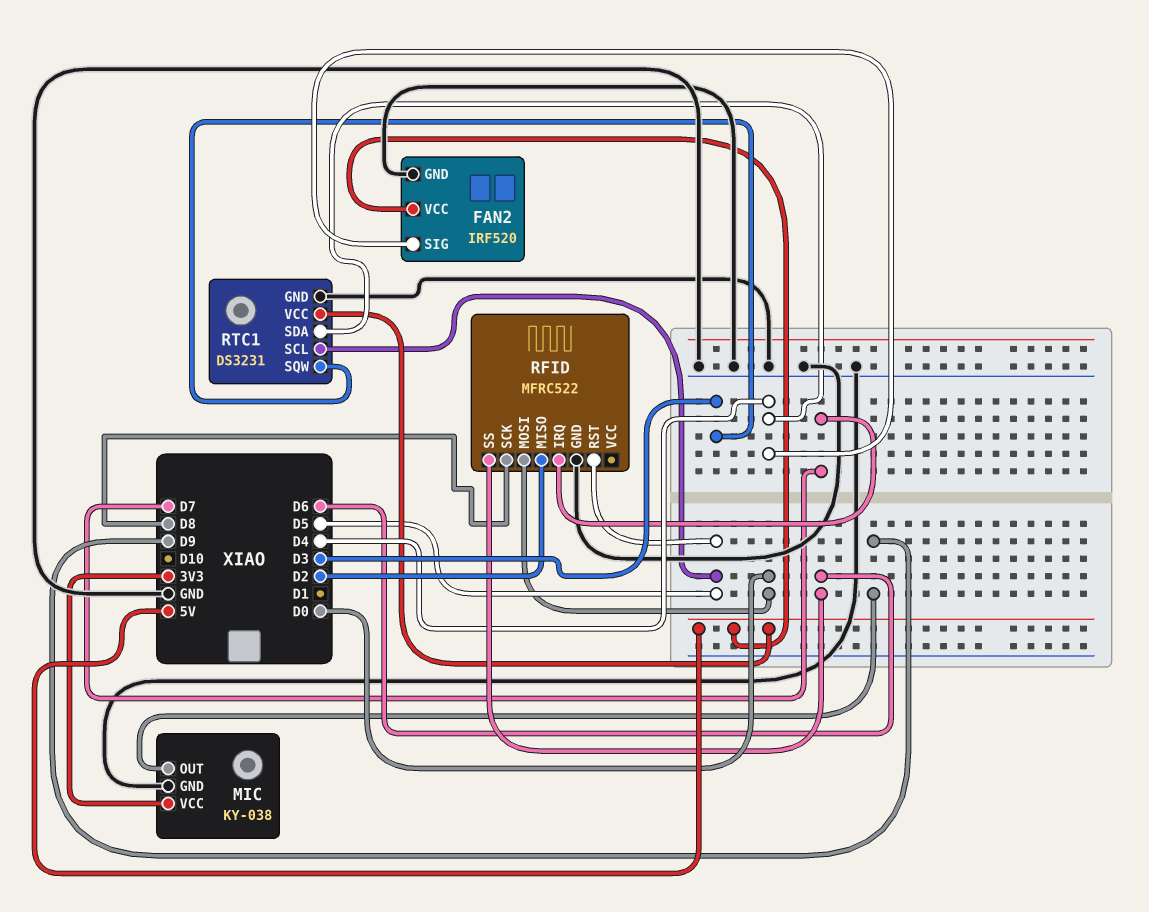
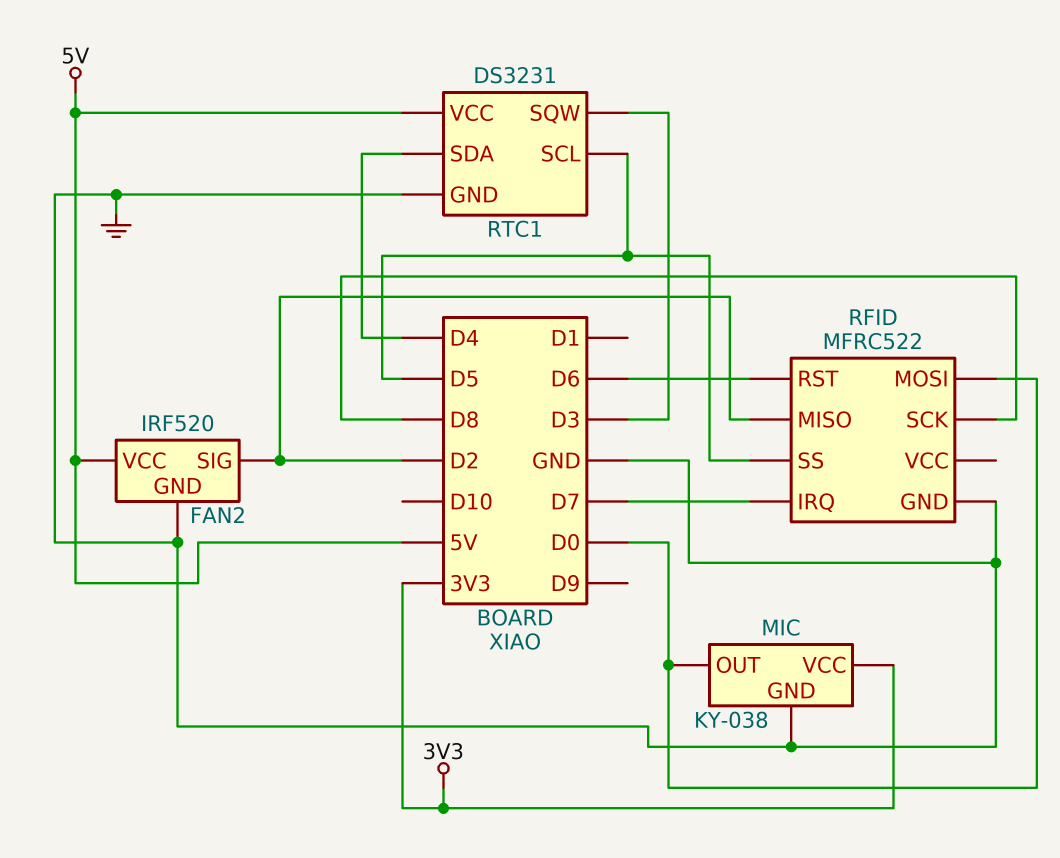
FAN2 pin SIG: D4 -> D2
MIC pin OUT: D9 -> D0
RFID pin RST: D5 -> D6
RFID pin SS: D6 -> D5

